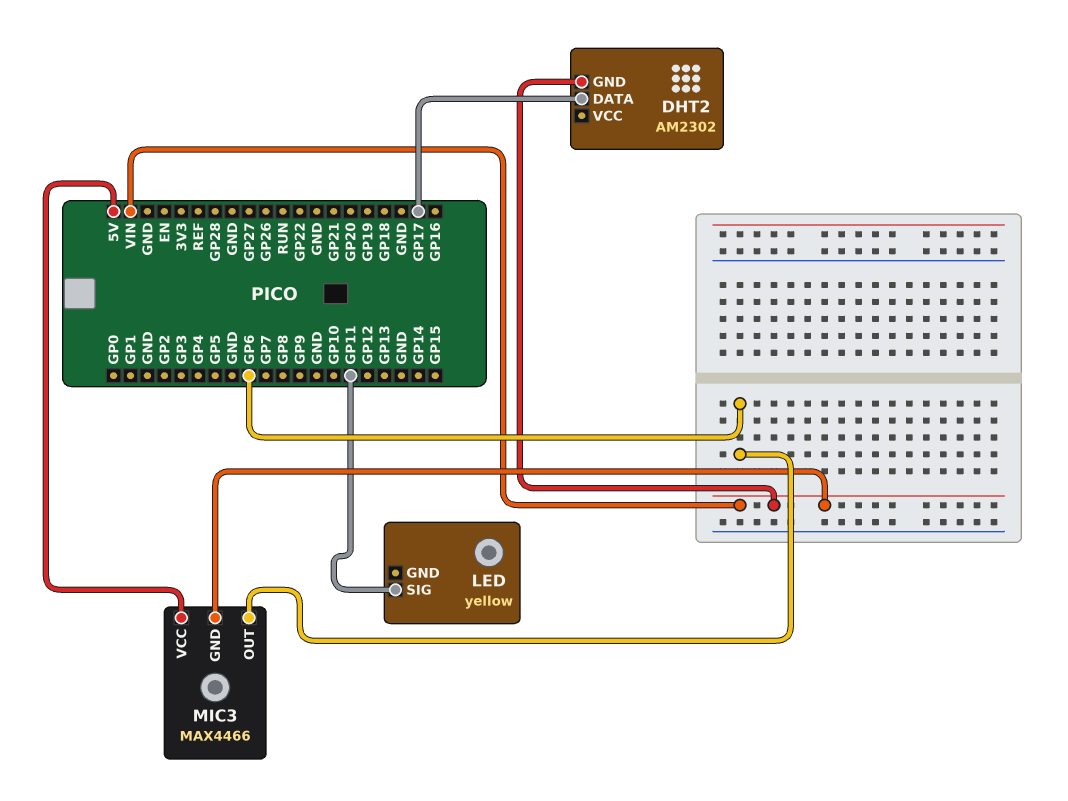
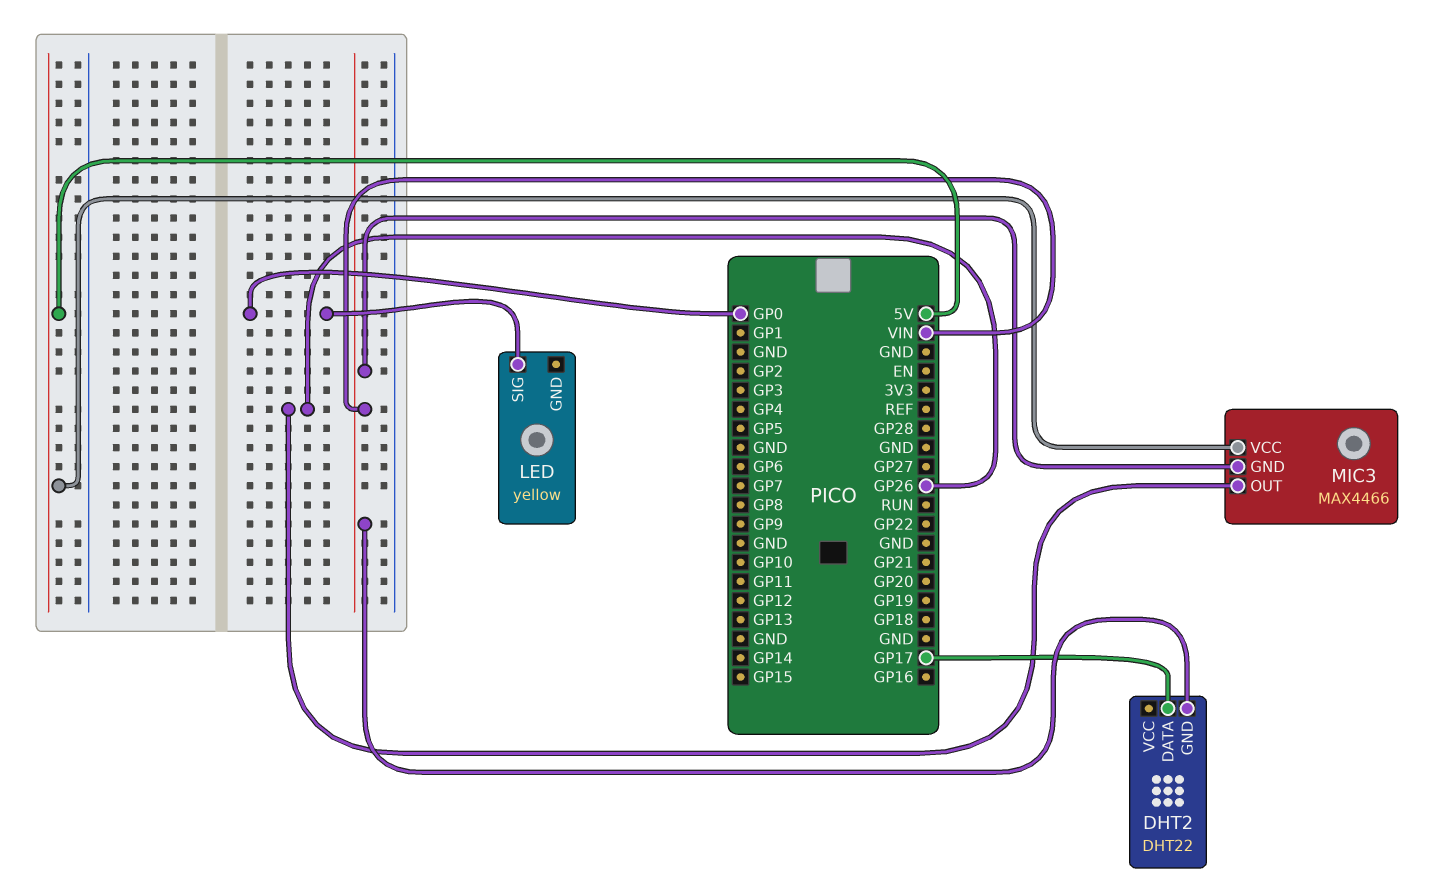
DHT2: AM2302 -> DHT22
LED pin SIG: GP11 -> GP0
MIC3 pin OUT: GP6 -> GP26

